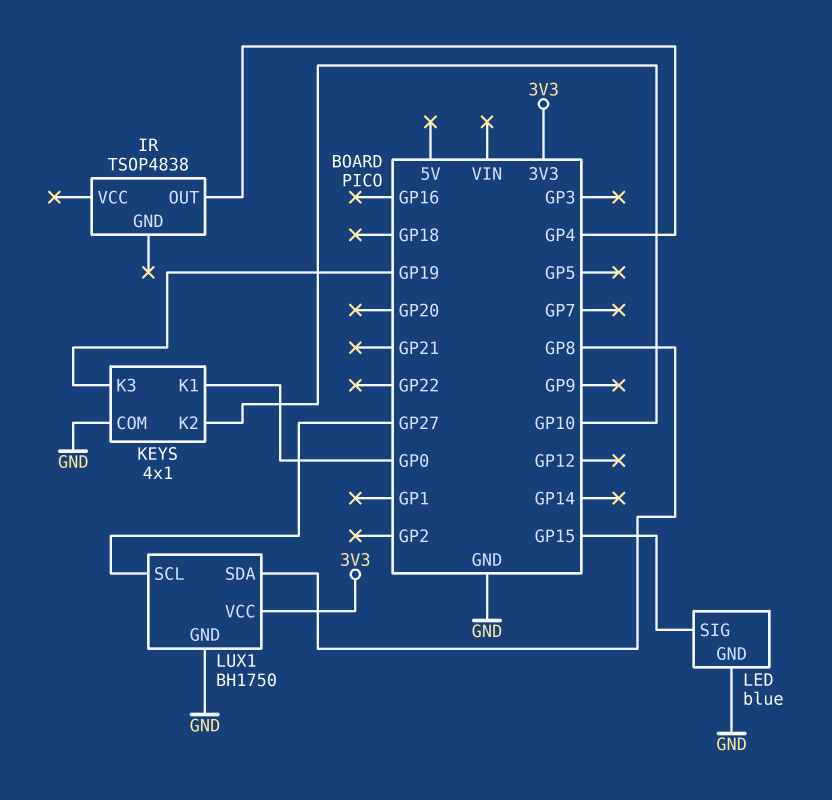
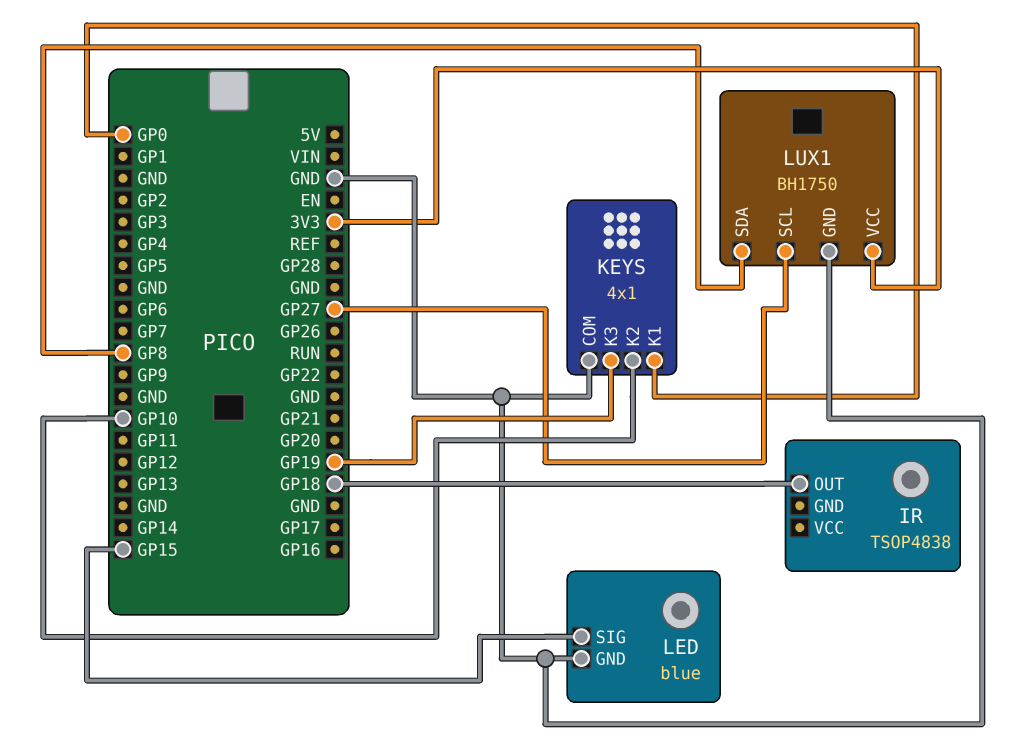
IR pin OUT: GP4 -> GP18

